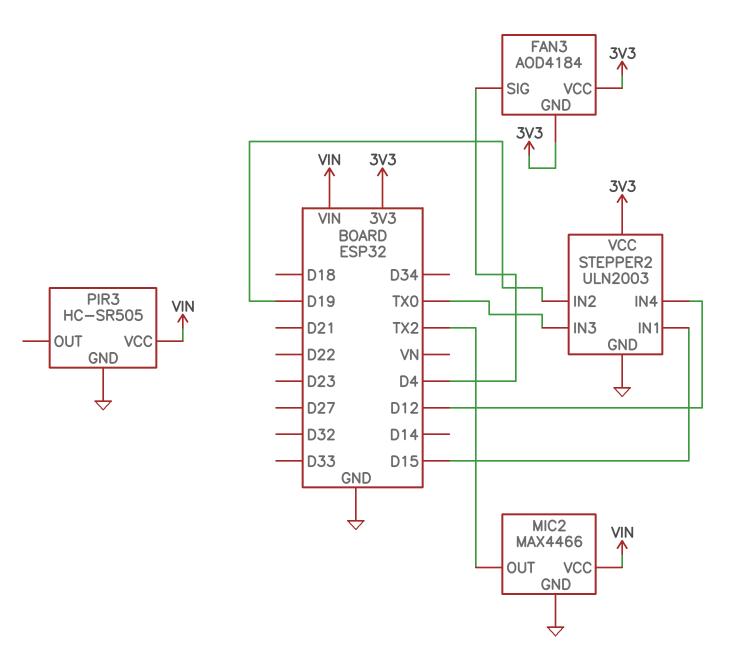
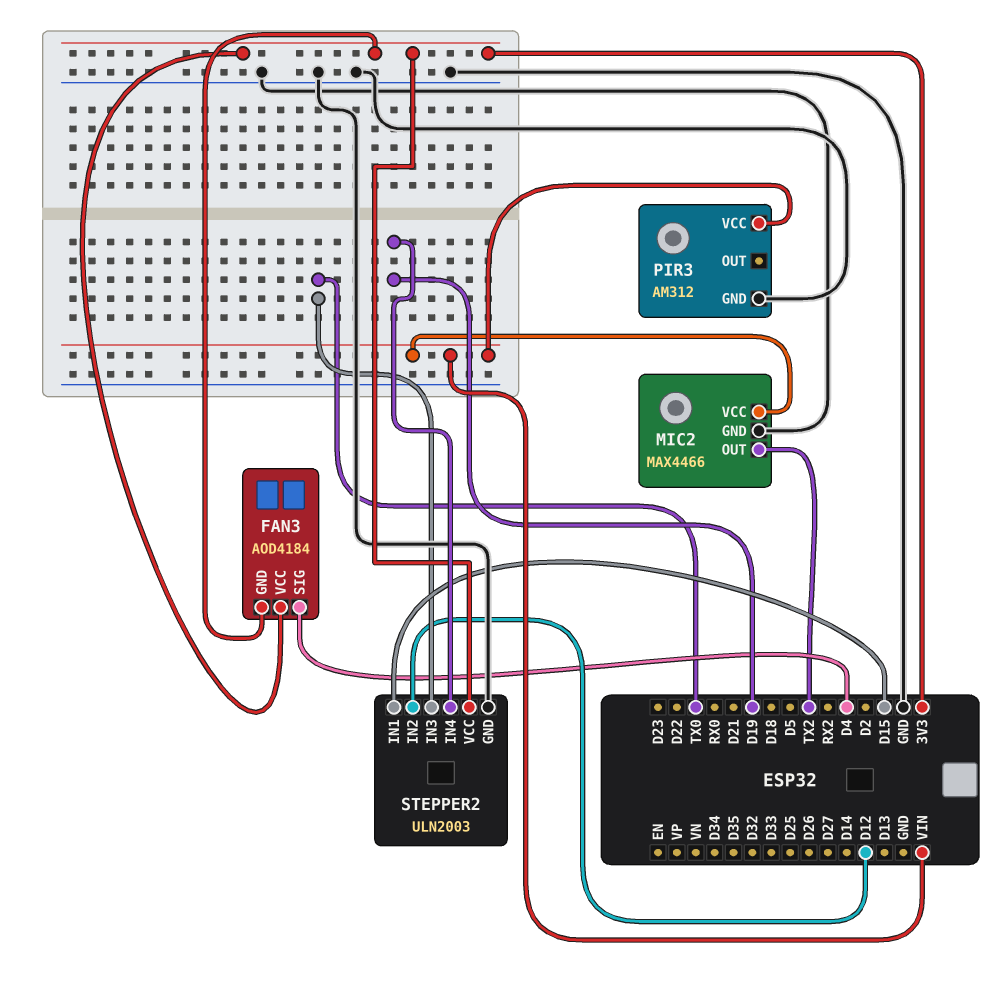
PIR3: HC-SR505 -> AM312
STEPPER2 pin IN2: D19 -> D12
STEPPER2 pin IN4: D12 -> D19

